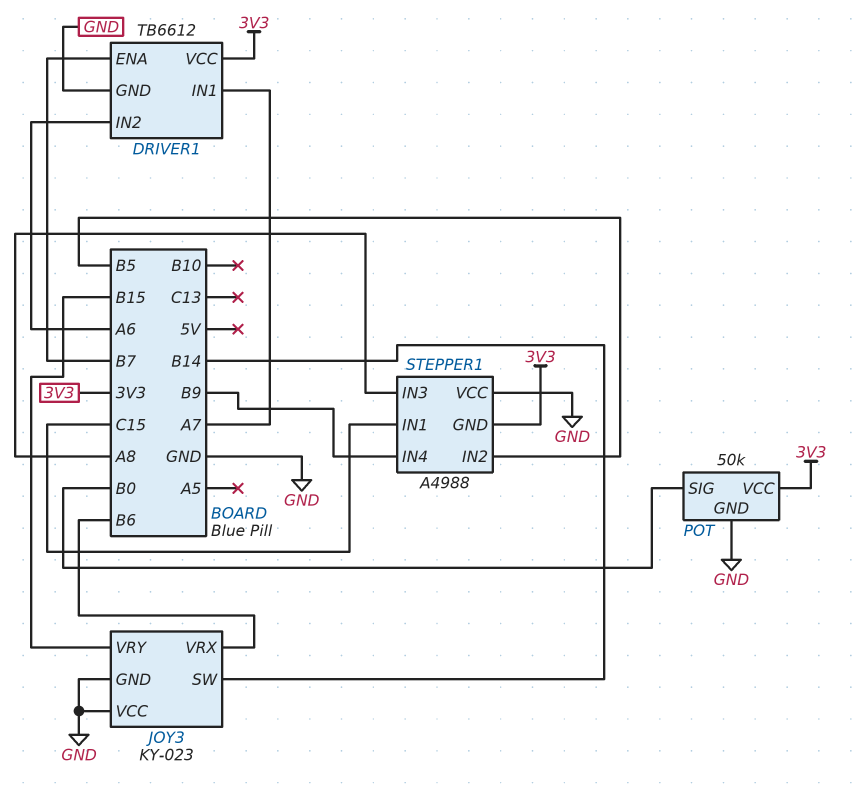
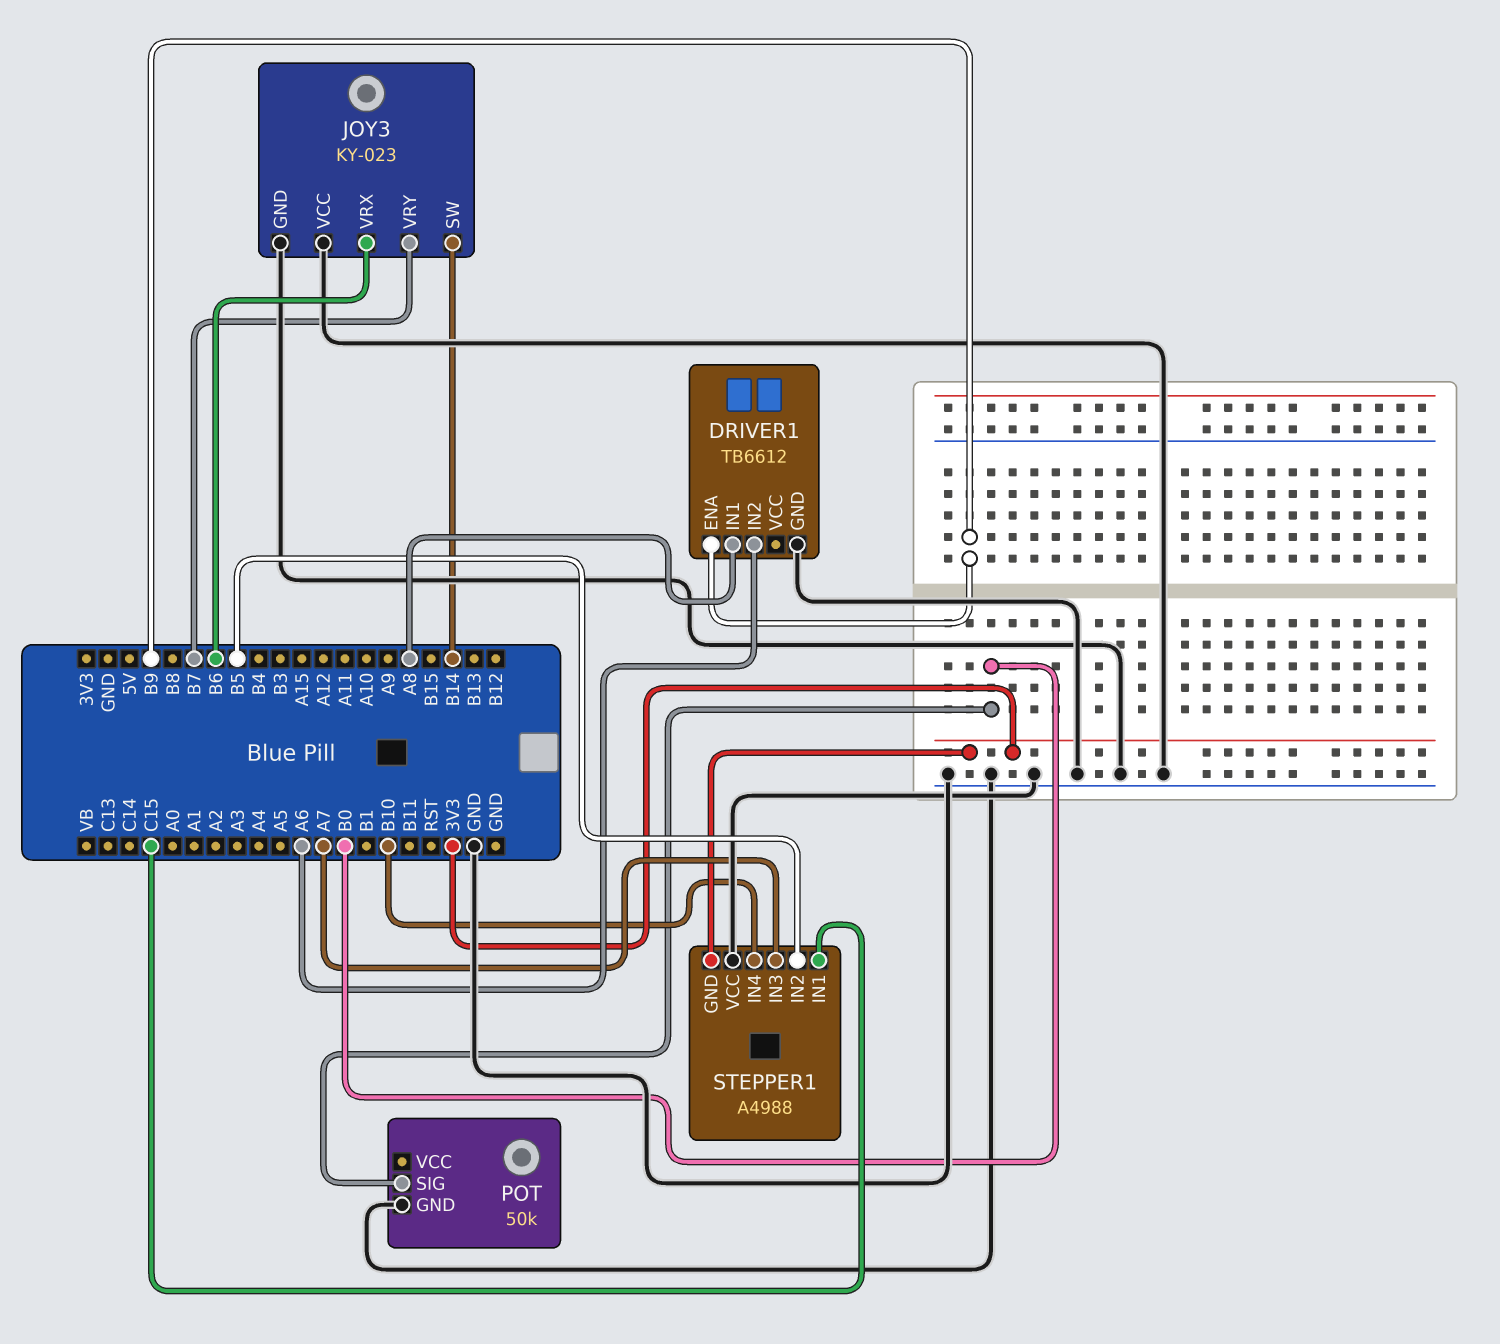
DRIVER1 pin ENA: B7 -> B9
DRIVER1 pin IN1: A7 -> A8
DRIVER1 pin VCC: 3V3 -> none
JOY3 pin VRY: B15 -> B7
POT pin VCC: 3V3 -> none
STEPPER1 pin IN3: A8 -> A7
STEPPER1 pin IN4: B9 -> B10

